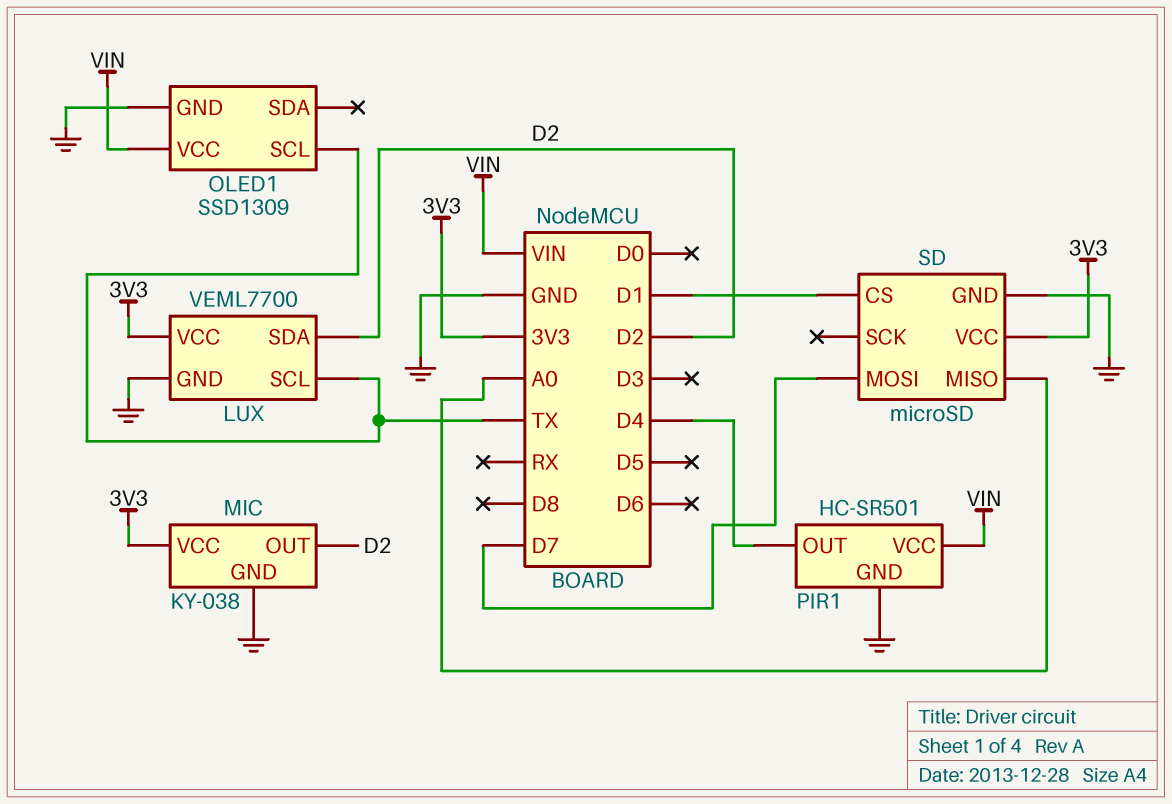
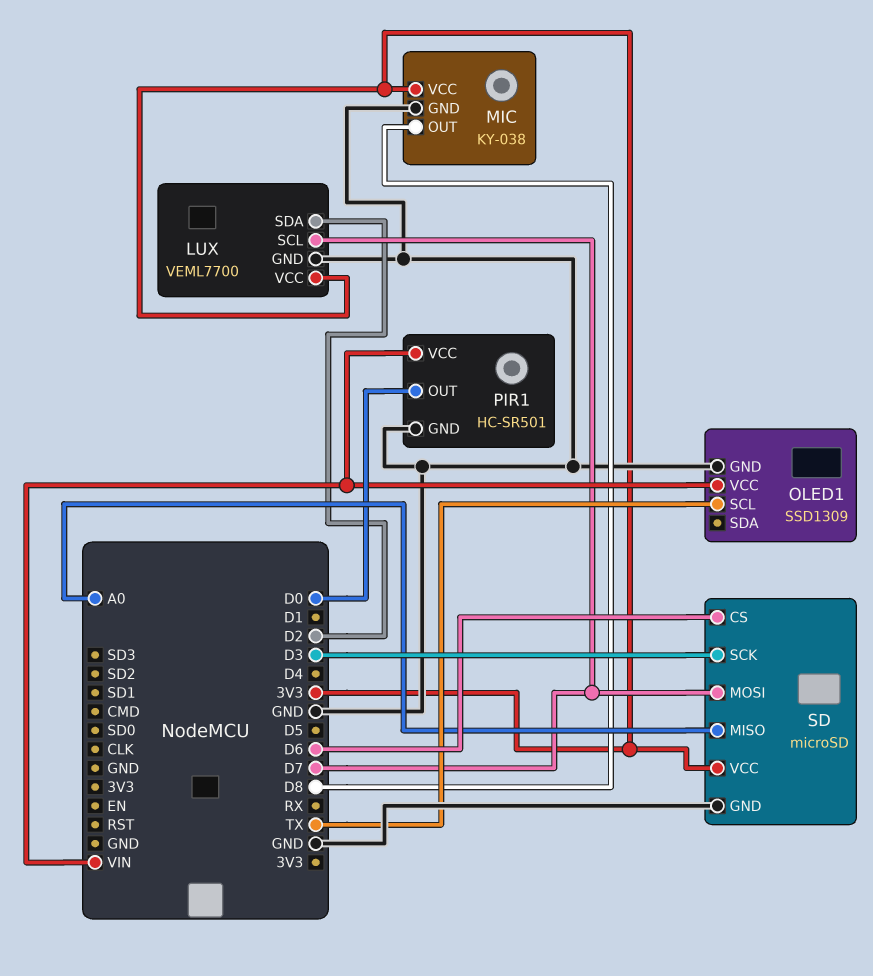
LUX pin SCL: TX -> D7
MIC pin OUT: D2 -> D8
PIR1 pin OUT: D4 -> D0
SD pin CS: D1 -> D6
SD pin SCK: none -> D3

